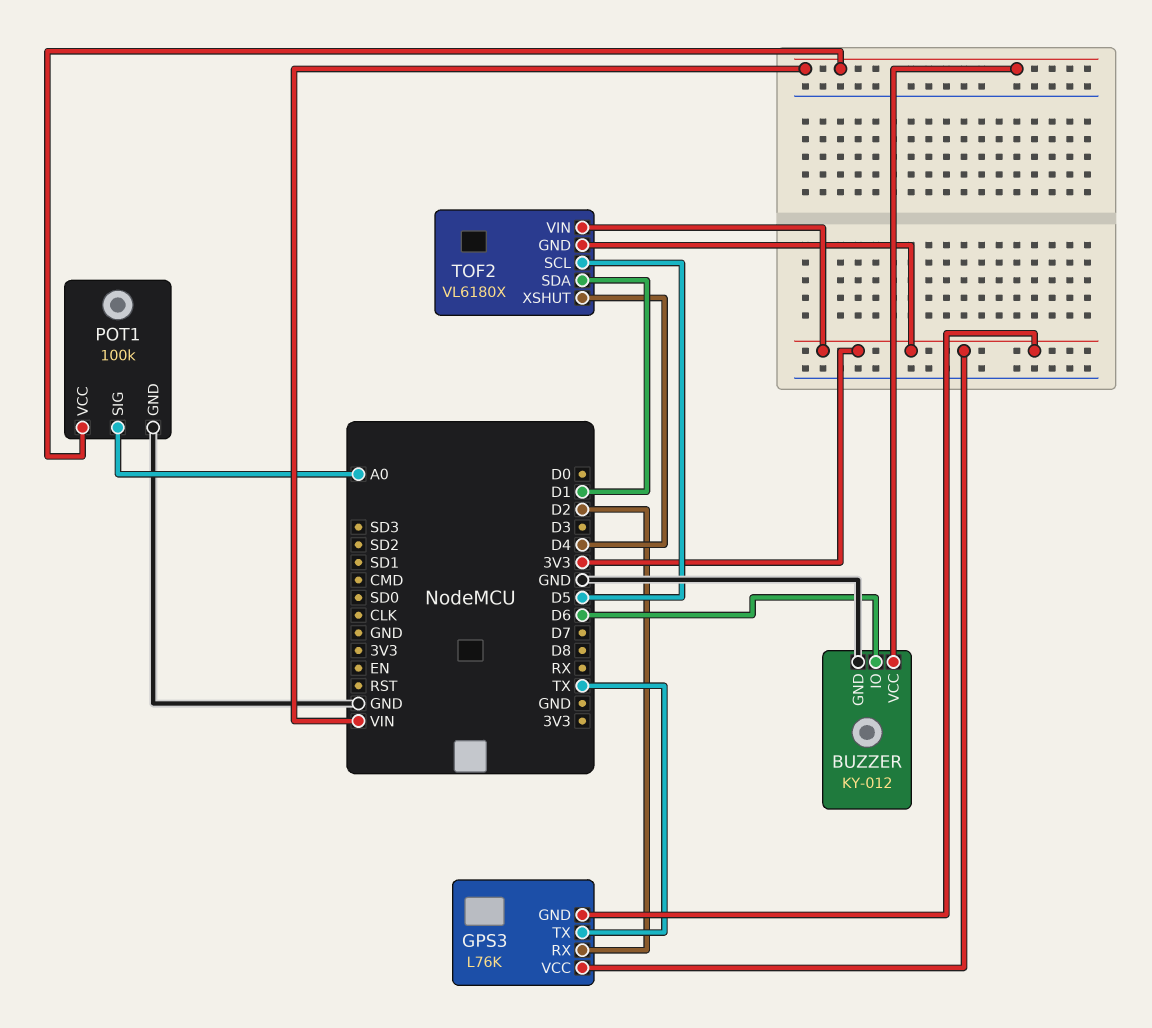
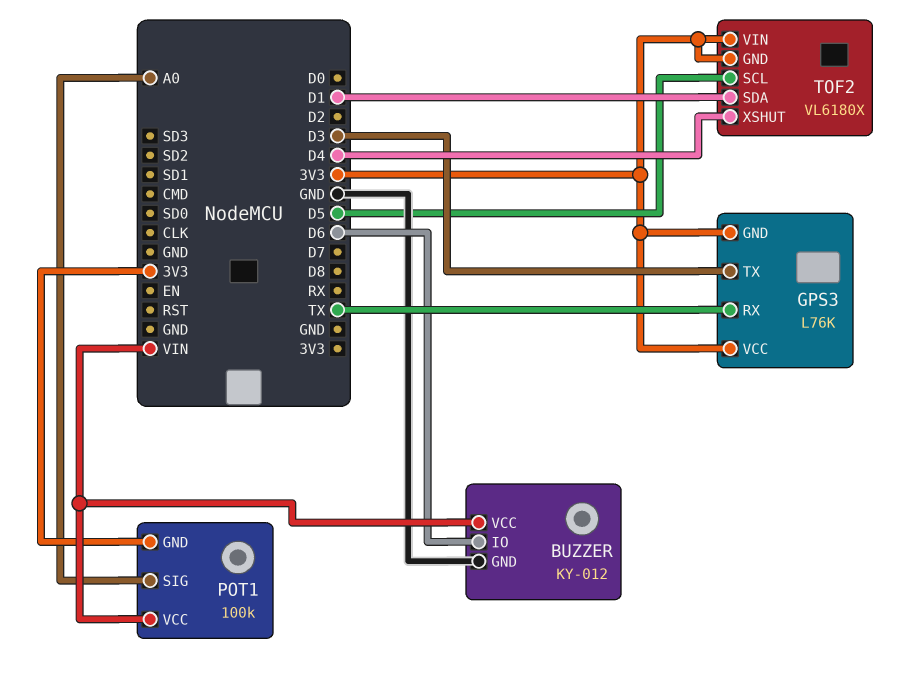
GPS3 pin RX: D2 -> TX
GPS3 pin TX: TX -> D3
POT1 pin GND: GND -> 3V3

